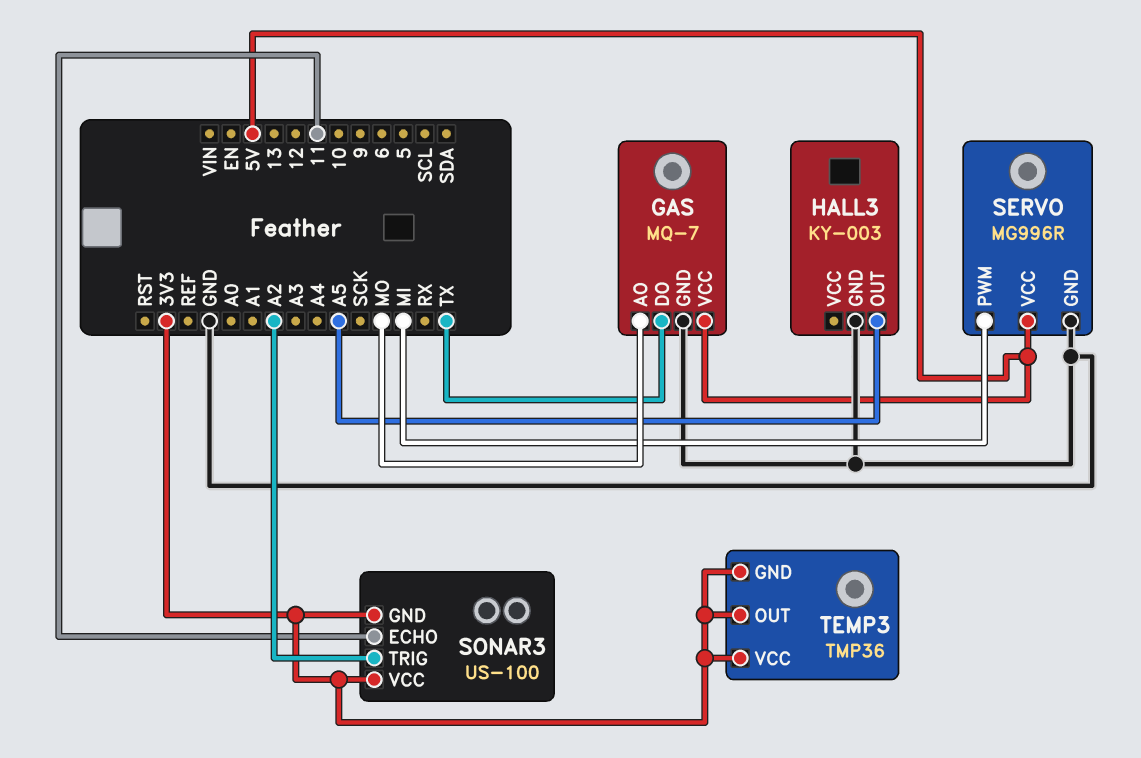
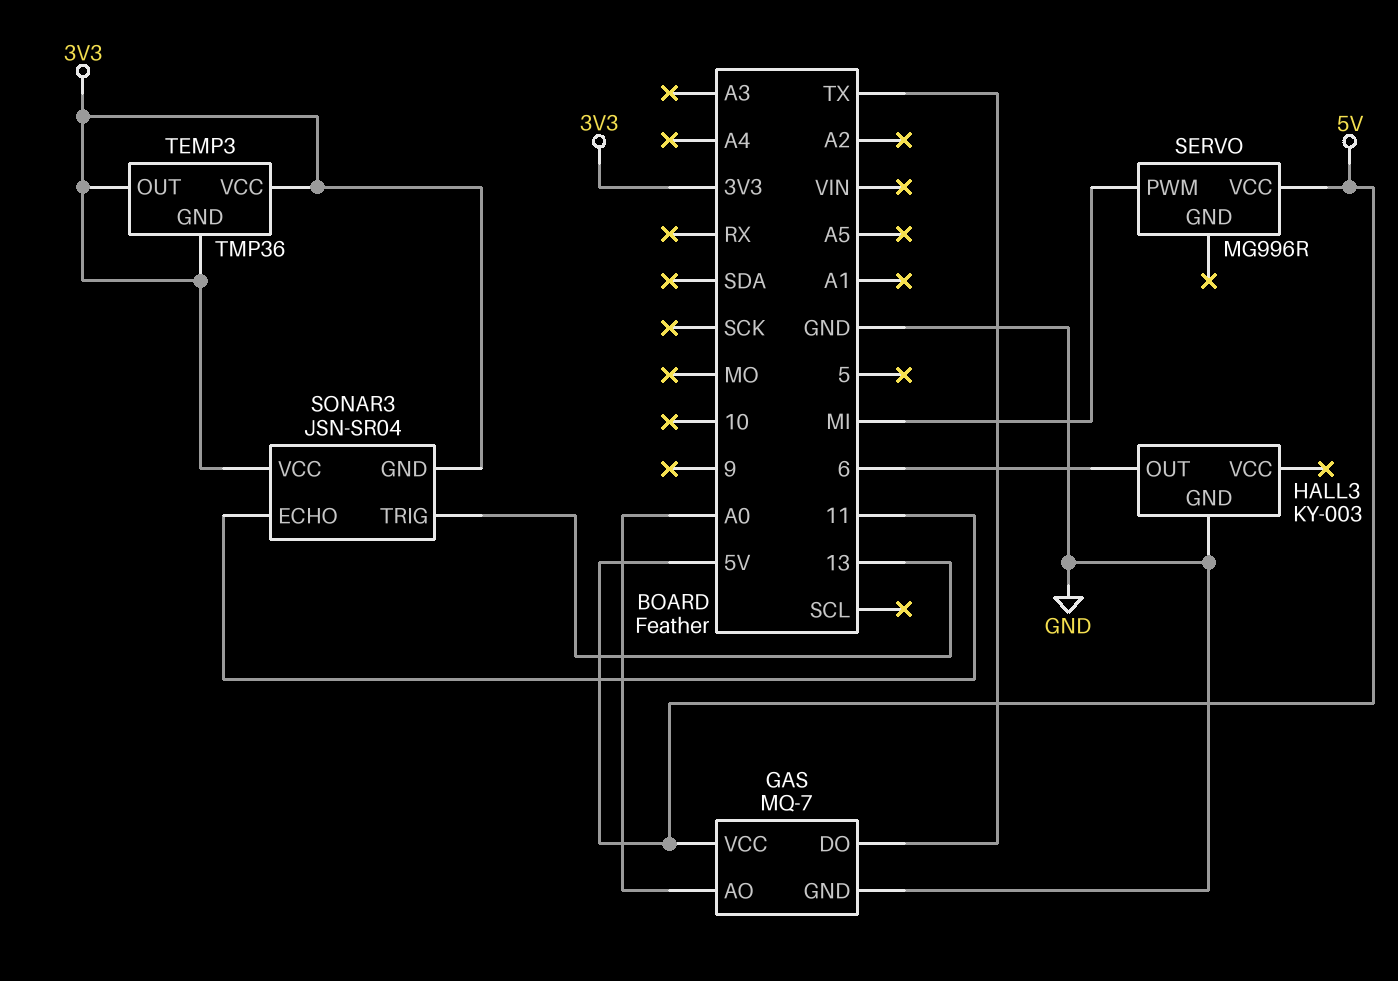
GAS pin AO: MO -> A0
HALL3 pin OUT: A5 -> 6
SERVO pin GND: GND -> none
SONAR3: US-100 -> JSN-SR04
SONAR3 pin TRIG: A2 -> 13

